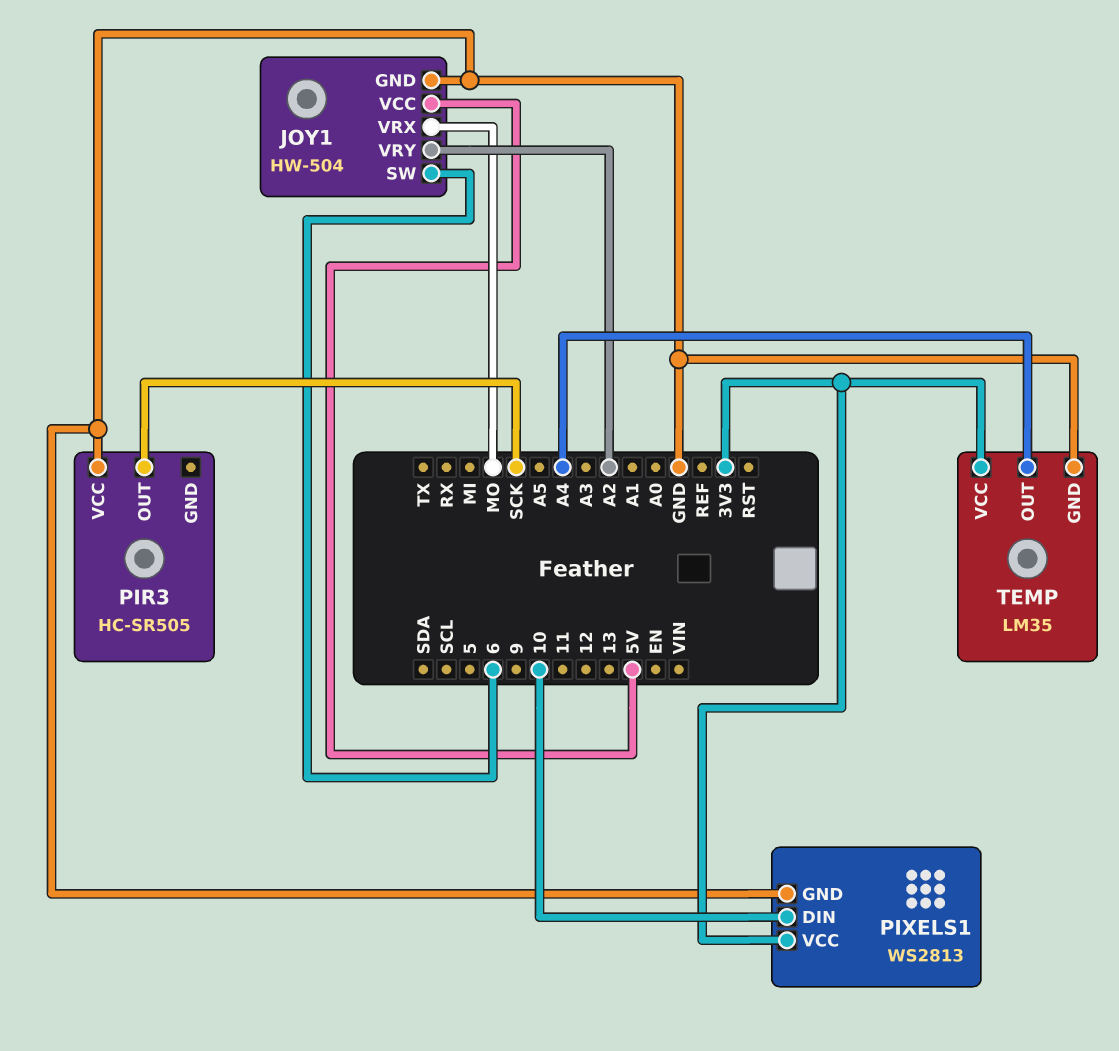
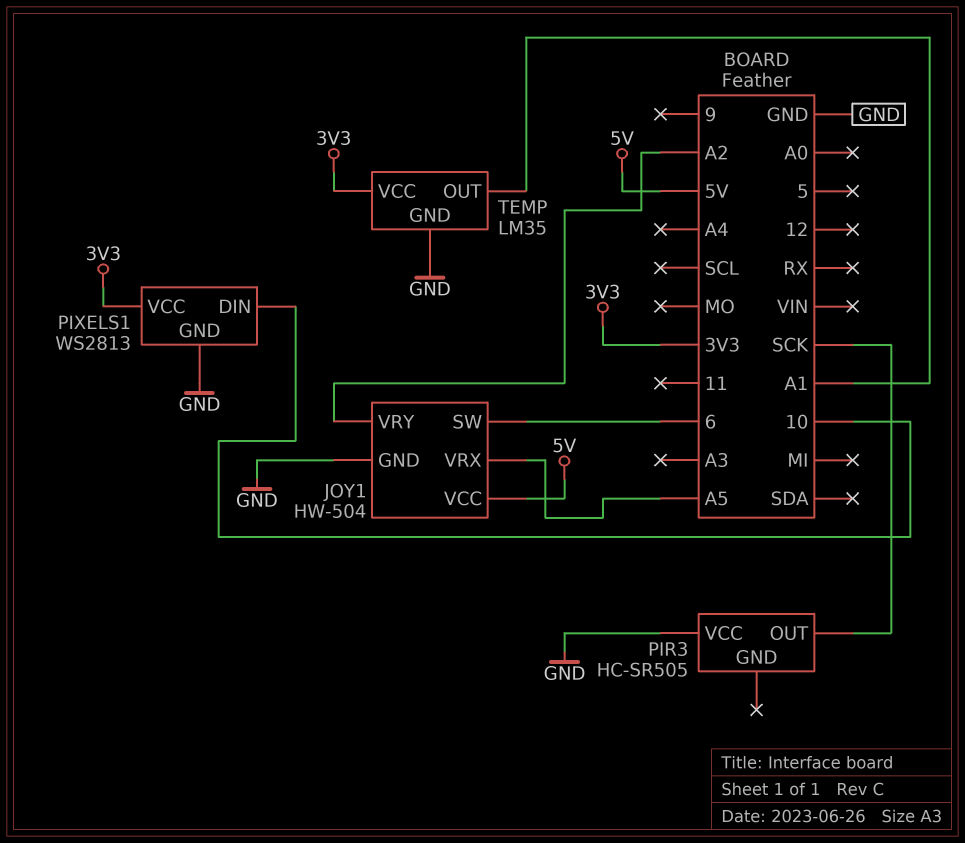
JOY1 pin VRX: MO -> A5
TEMP pin OUT: A4 -> A1

